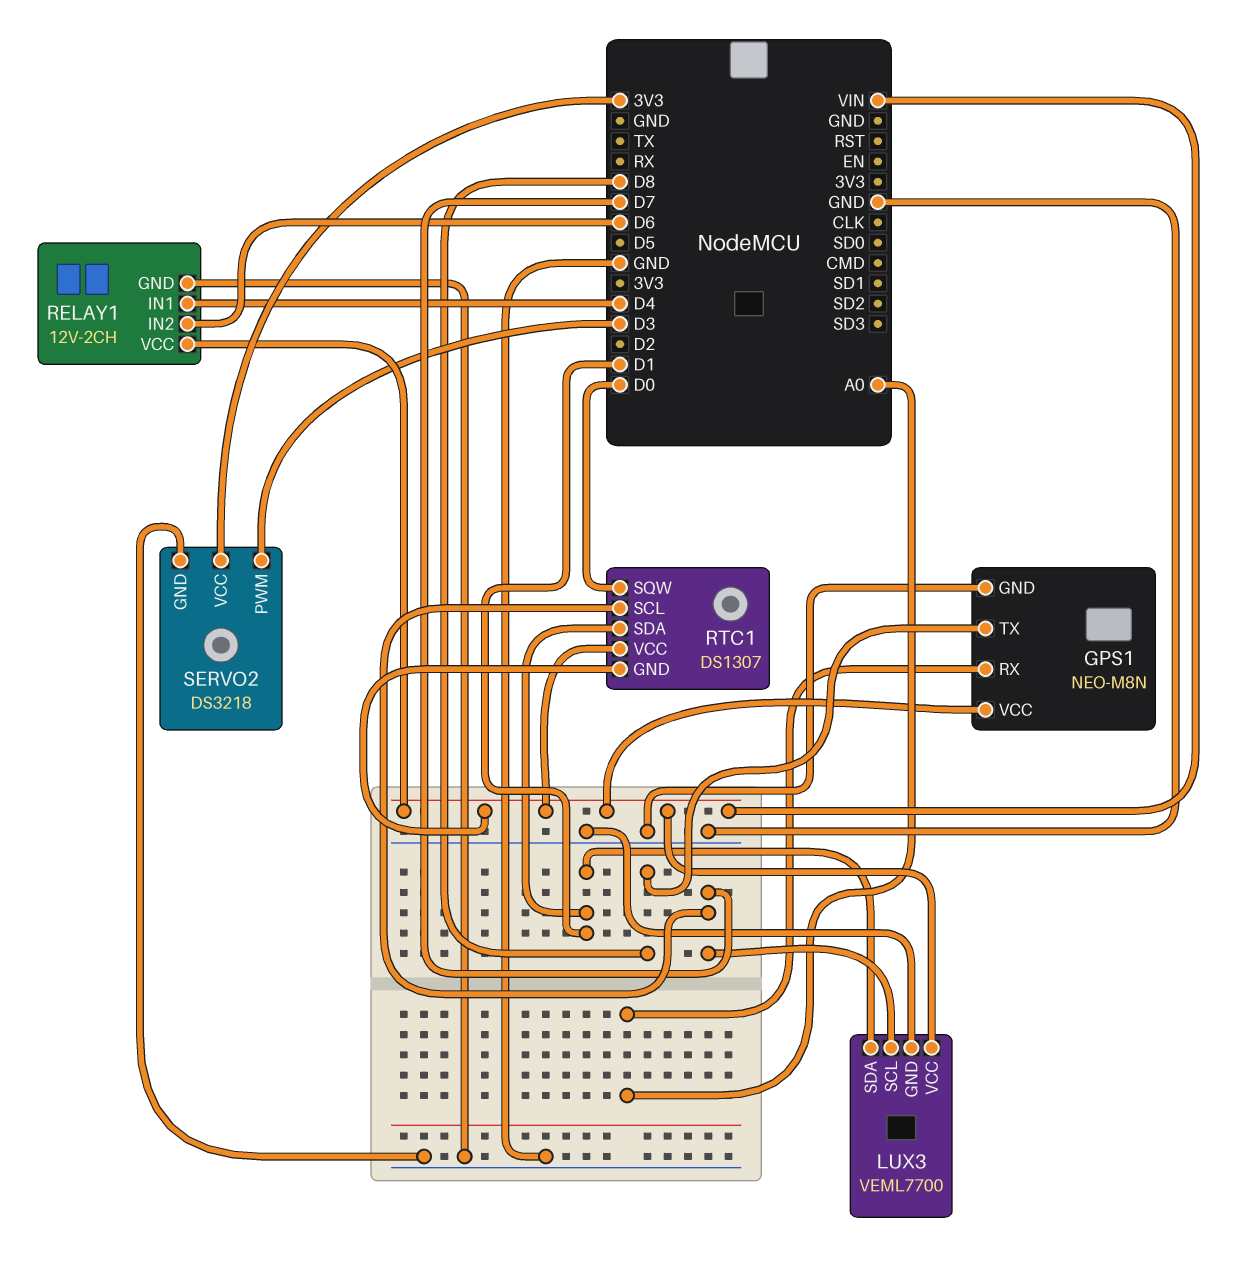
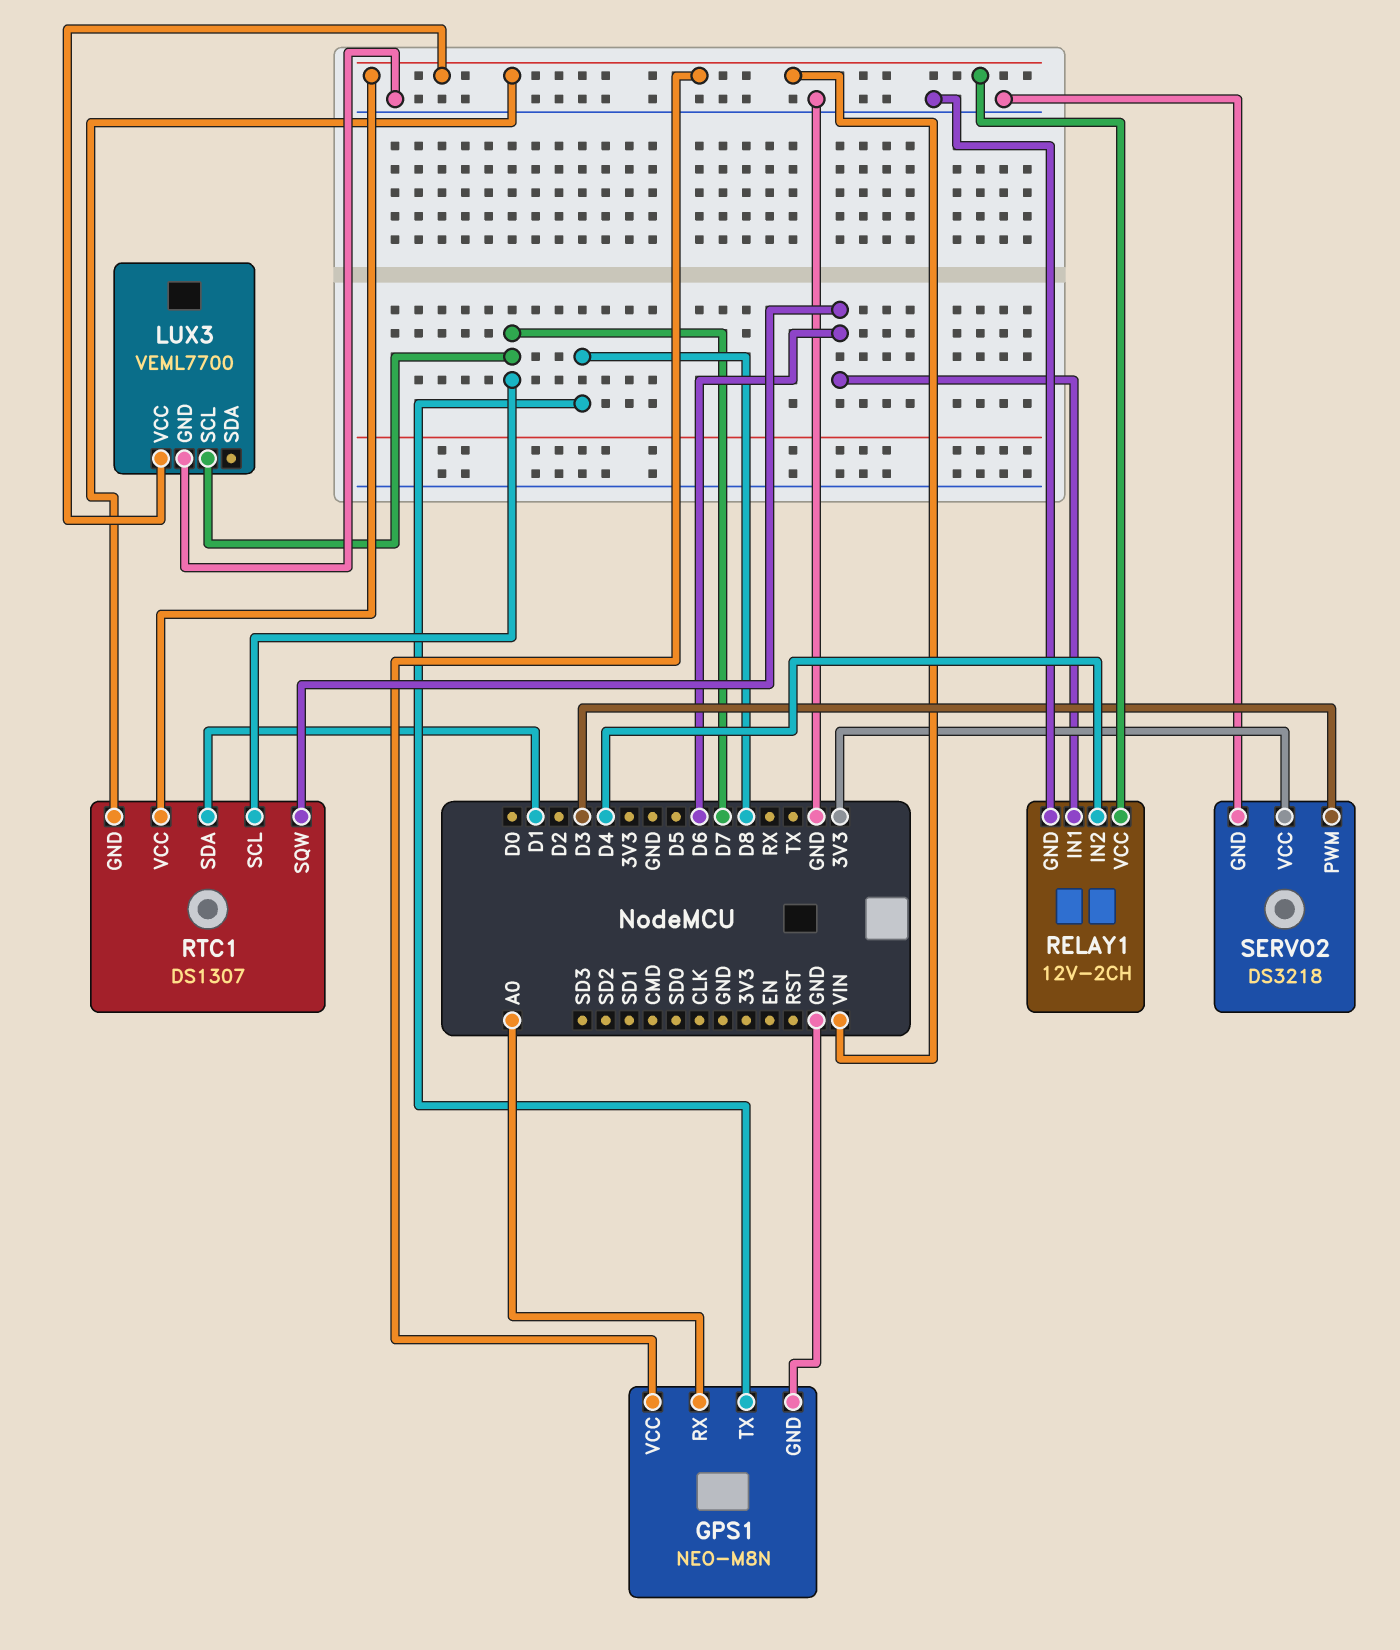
LUX3 pin SDA: D1 -> none
RELAY1 pin IN1: D4 -> D6
RELAY1 pin IN2: D6 -> D4
RTC1 pin SQW: D0 -> D6

